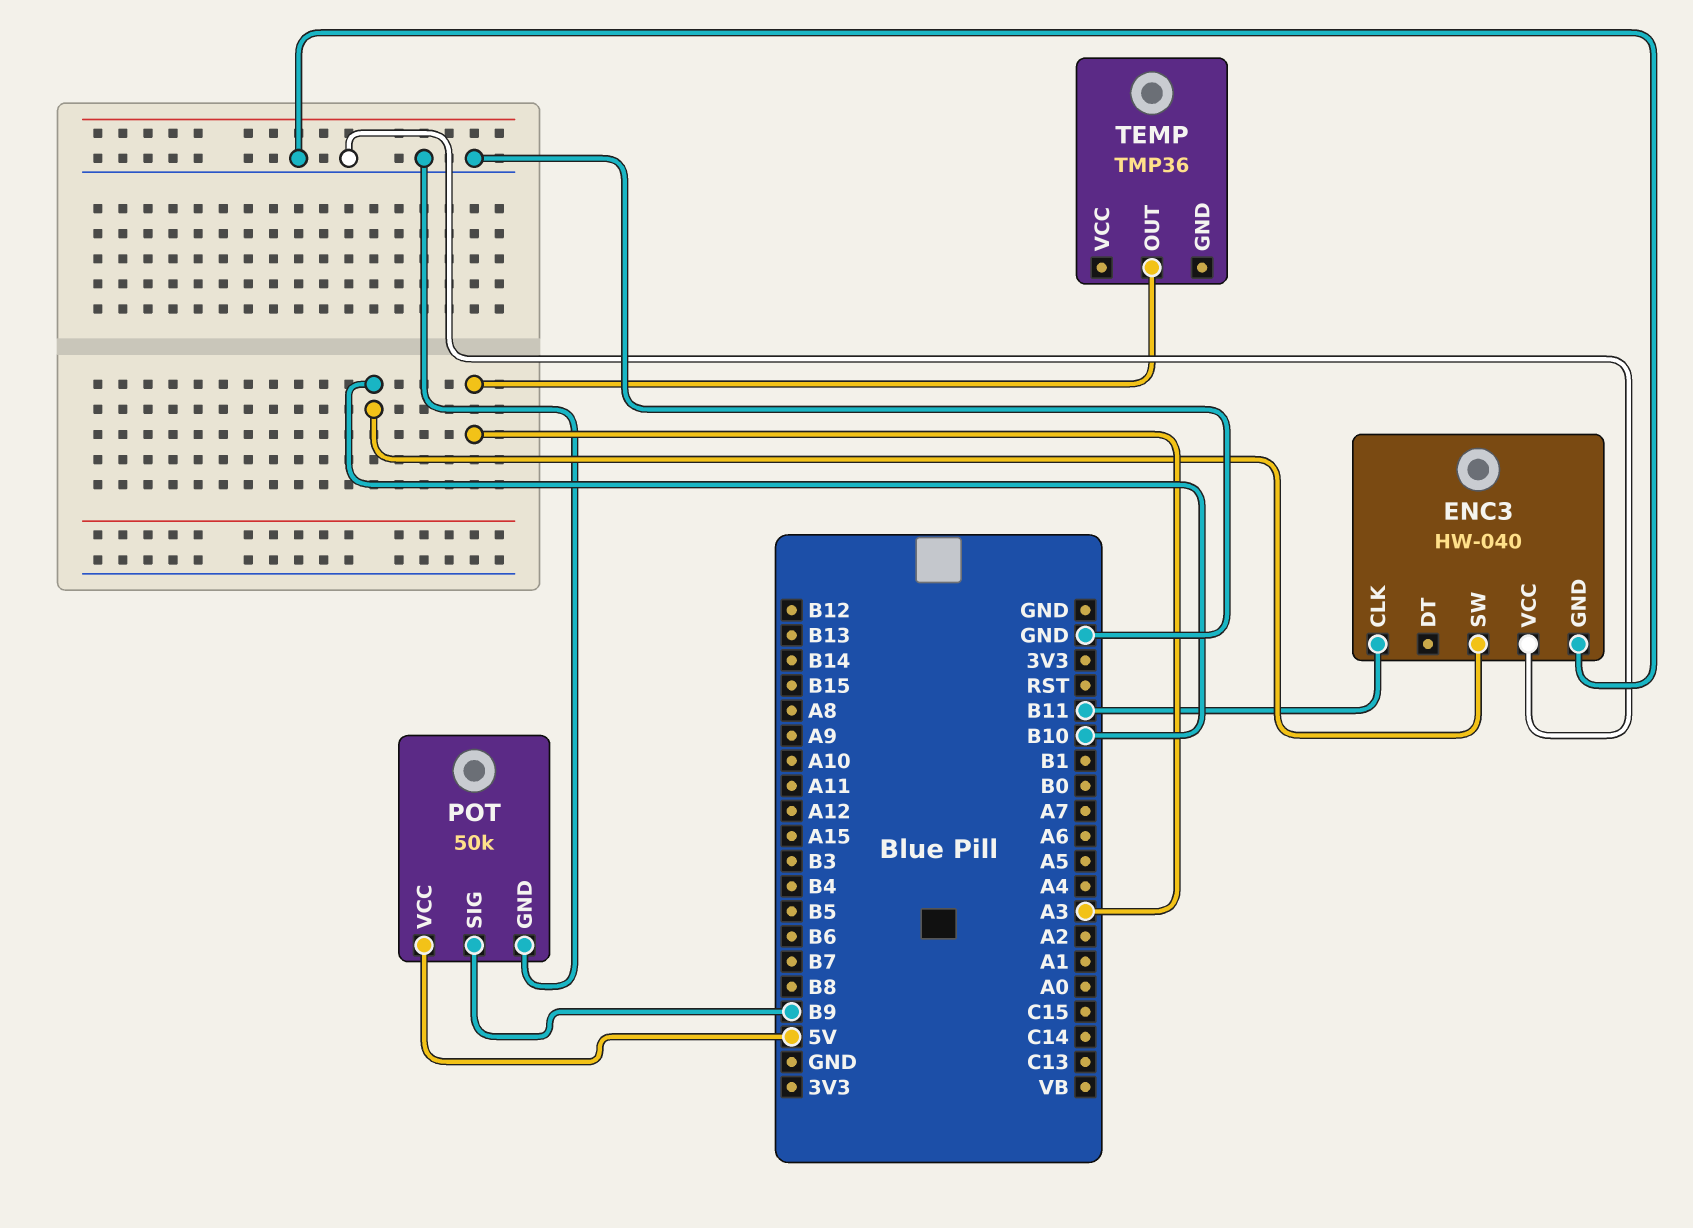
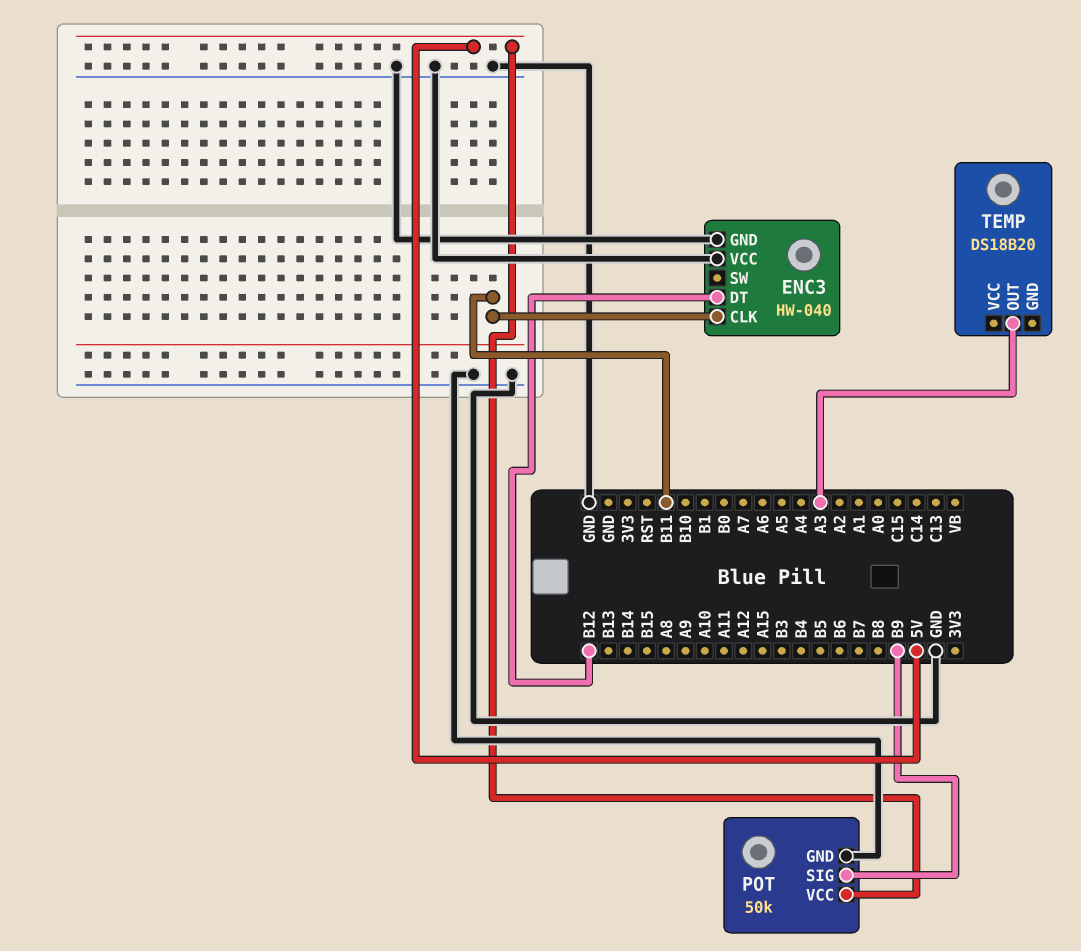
ENC3 pin DT: none -> B12
ENC3 pin SW: B10 -> none
TEMP: TMP36 -> DS18B20

